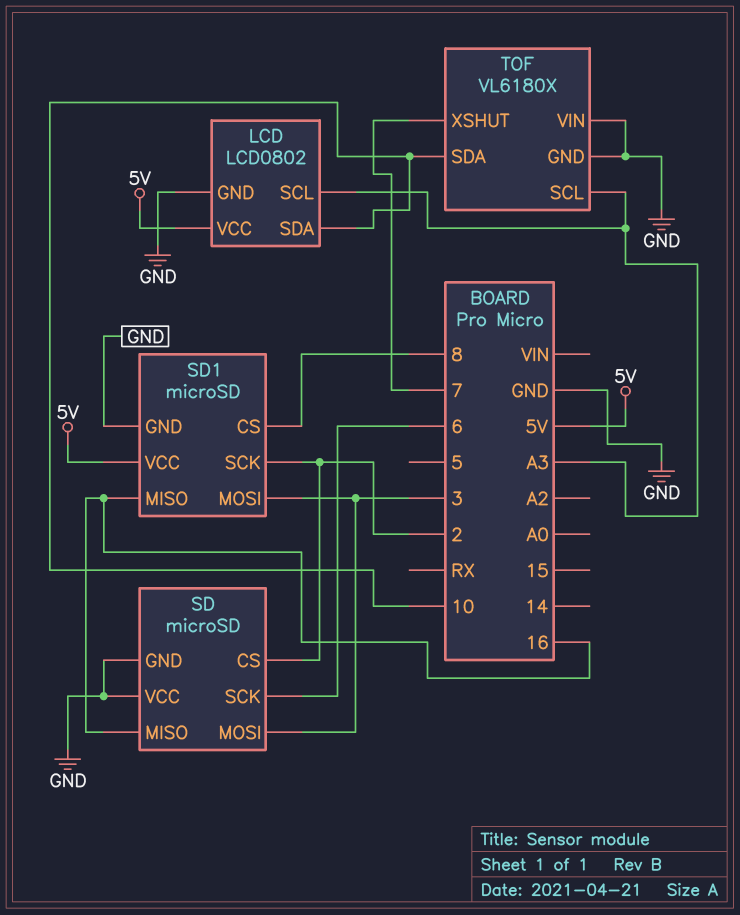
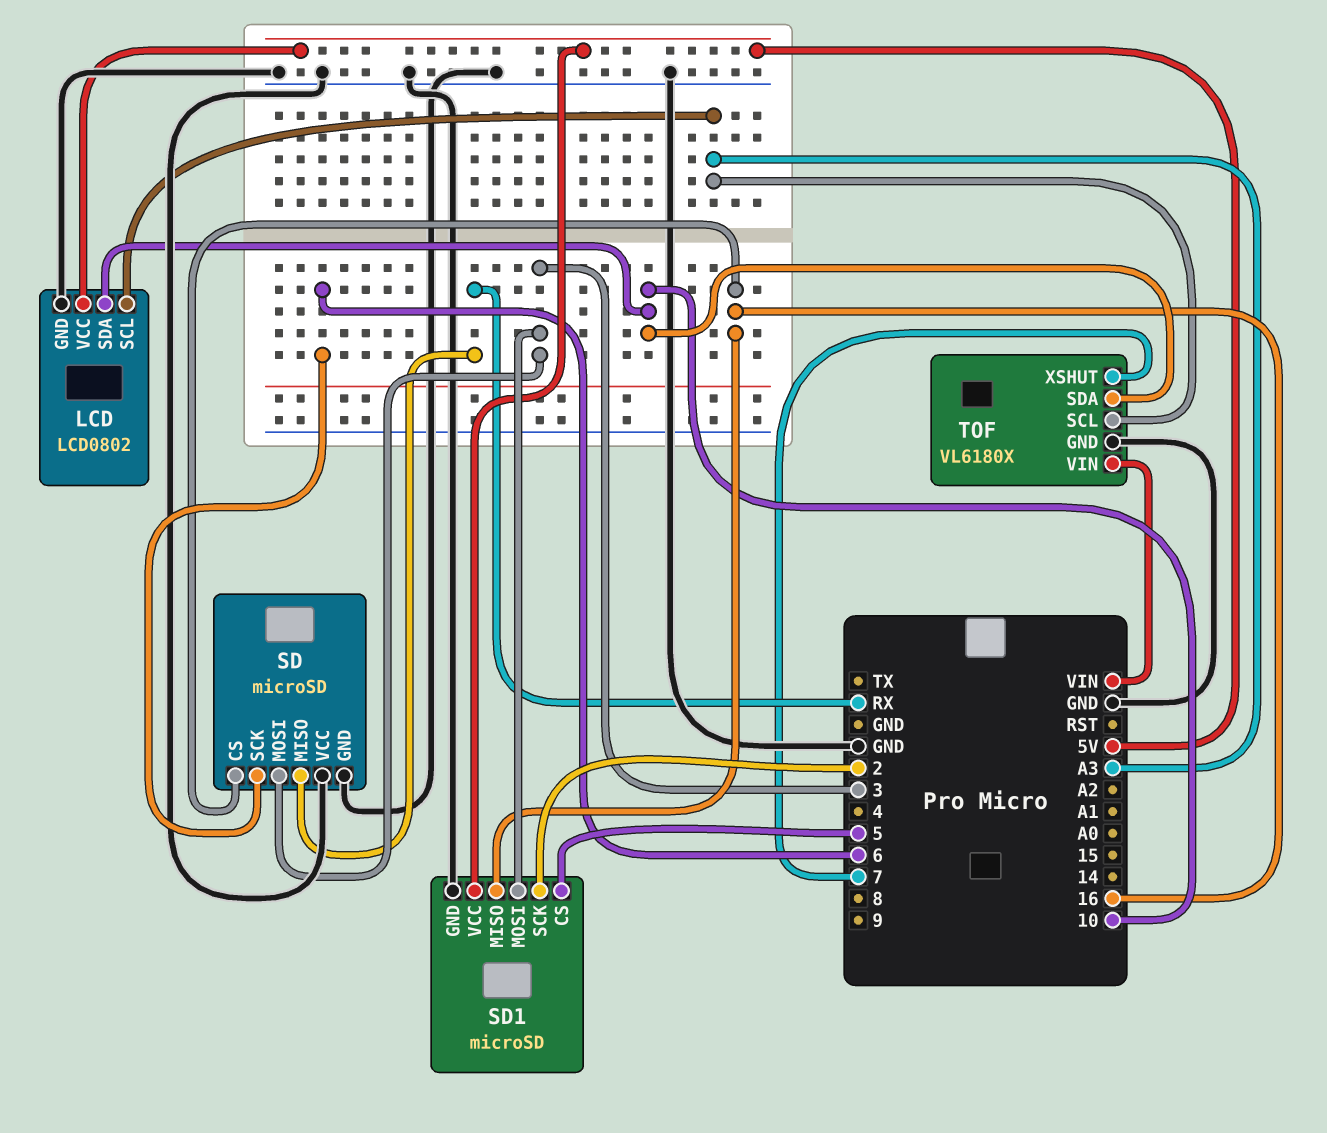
SD pin CS: 2 -> 16
SD pin MISO: 16 -> RX
SD1 pin CS: 8 -> 5
TOF pin VIN: GND -> VIN

